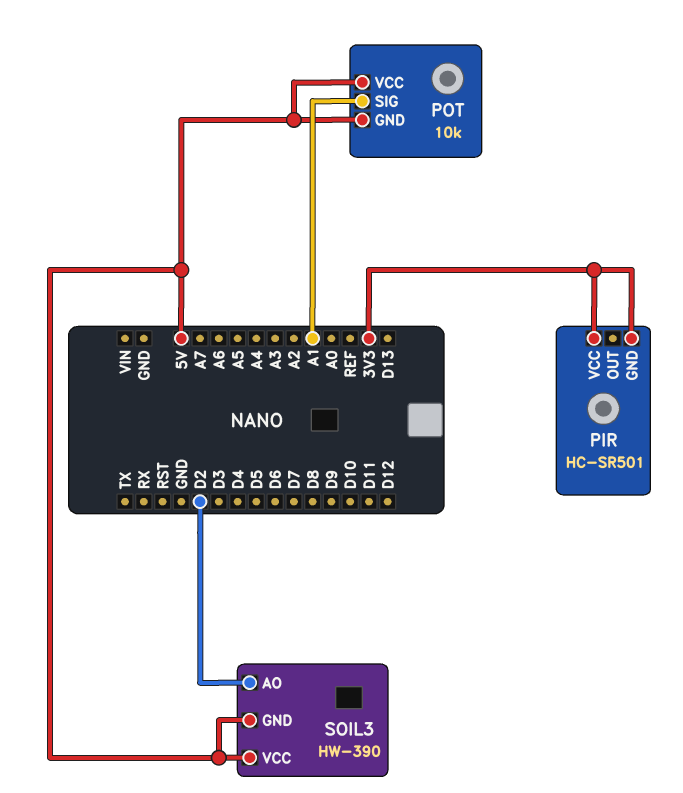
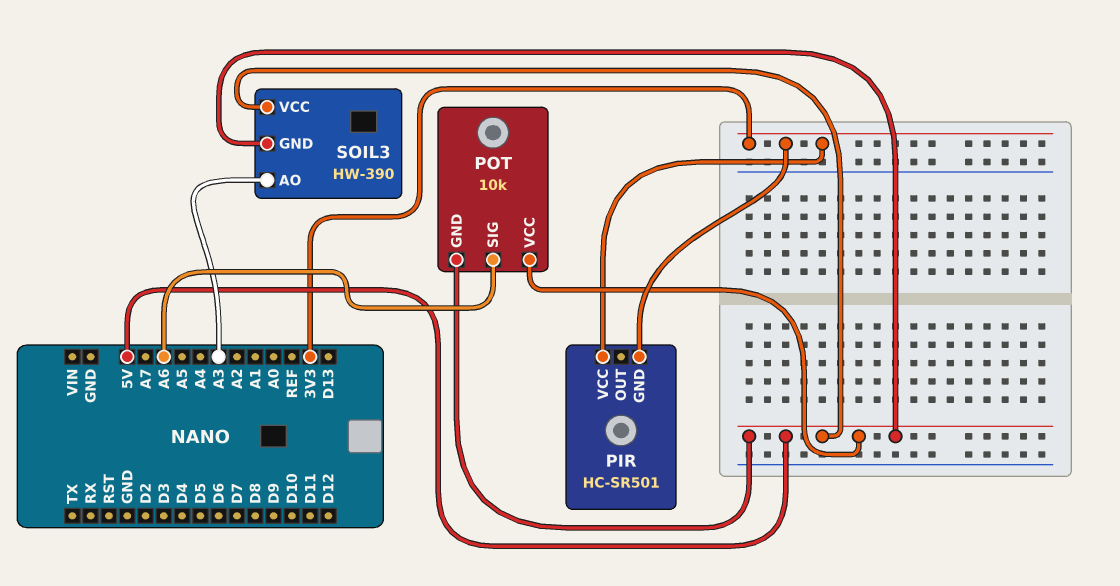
POT pin SIG: A1 -> A6
SOIL3 pin AO: D2 -> A3

